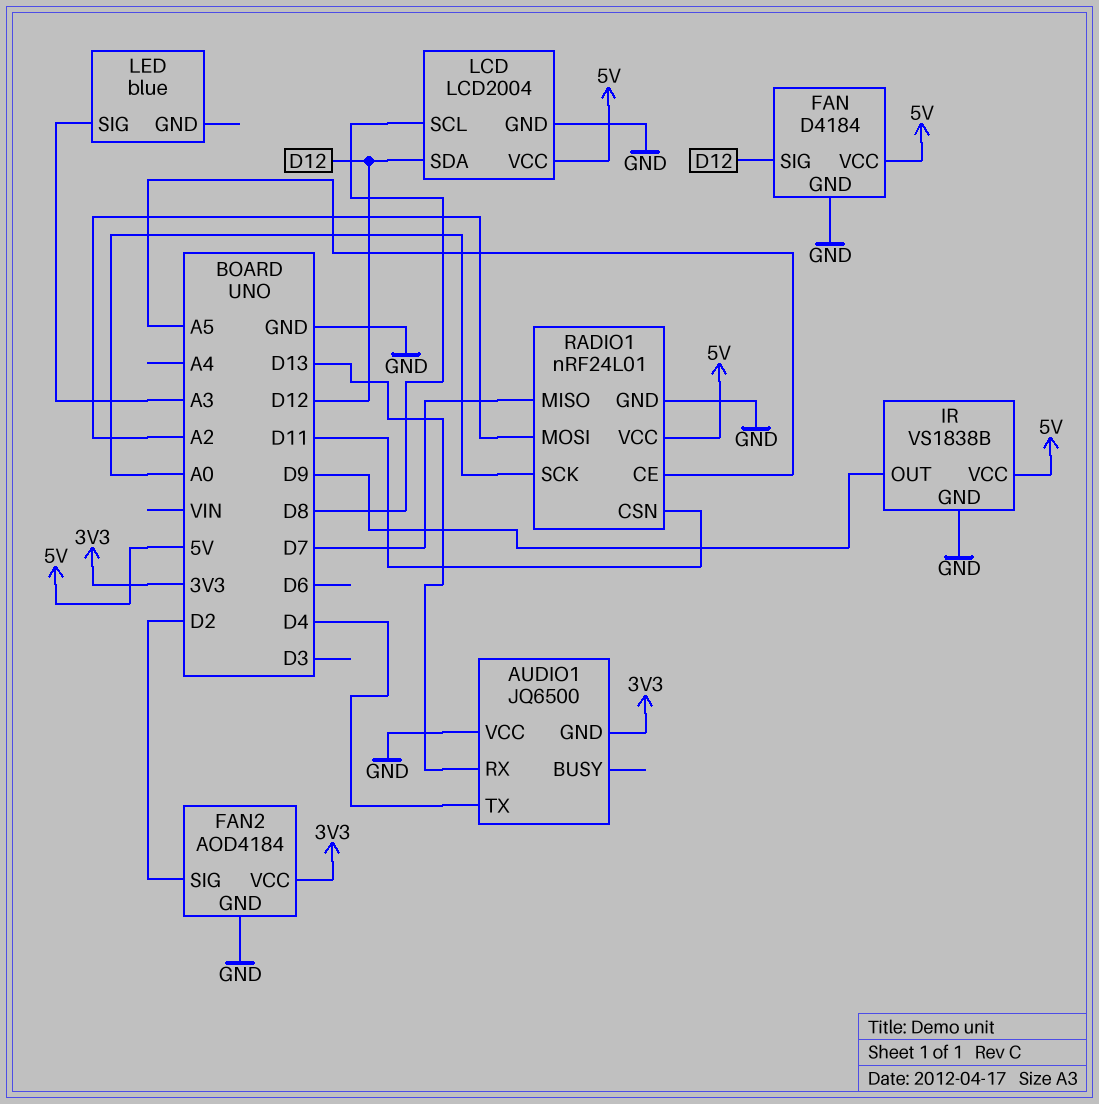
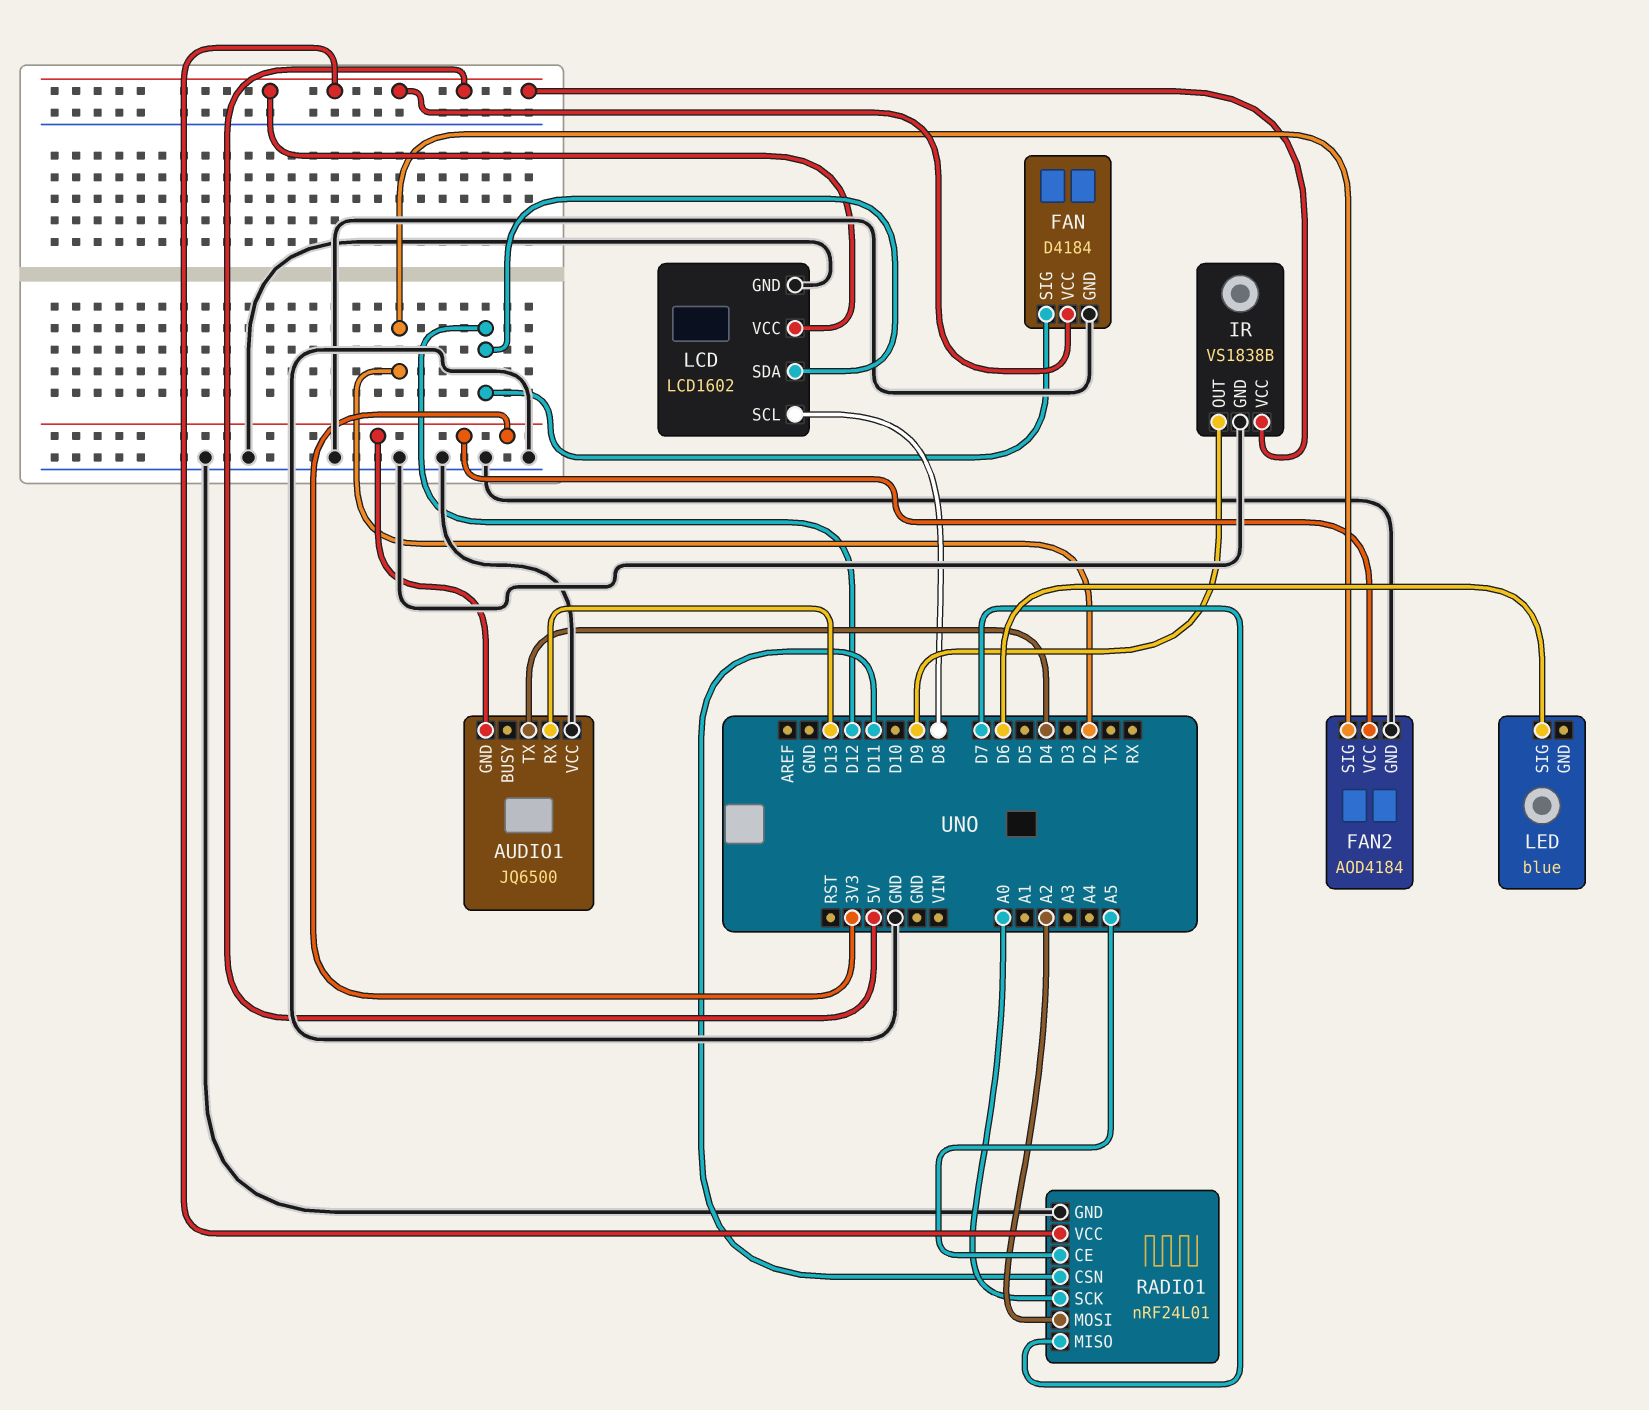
LCD: LCD2004 -> LCD1602
LED pin SIG: A3 -> D6

